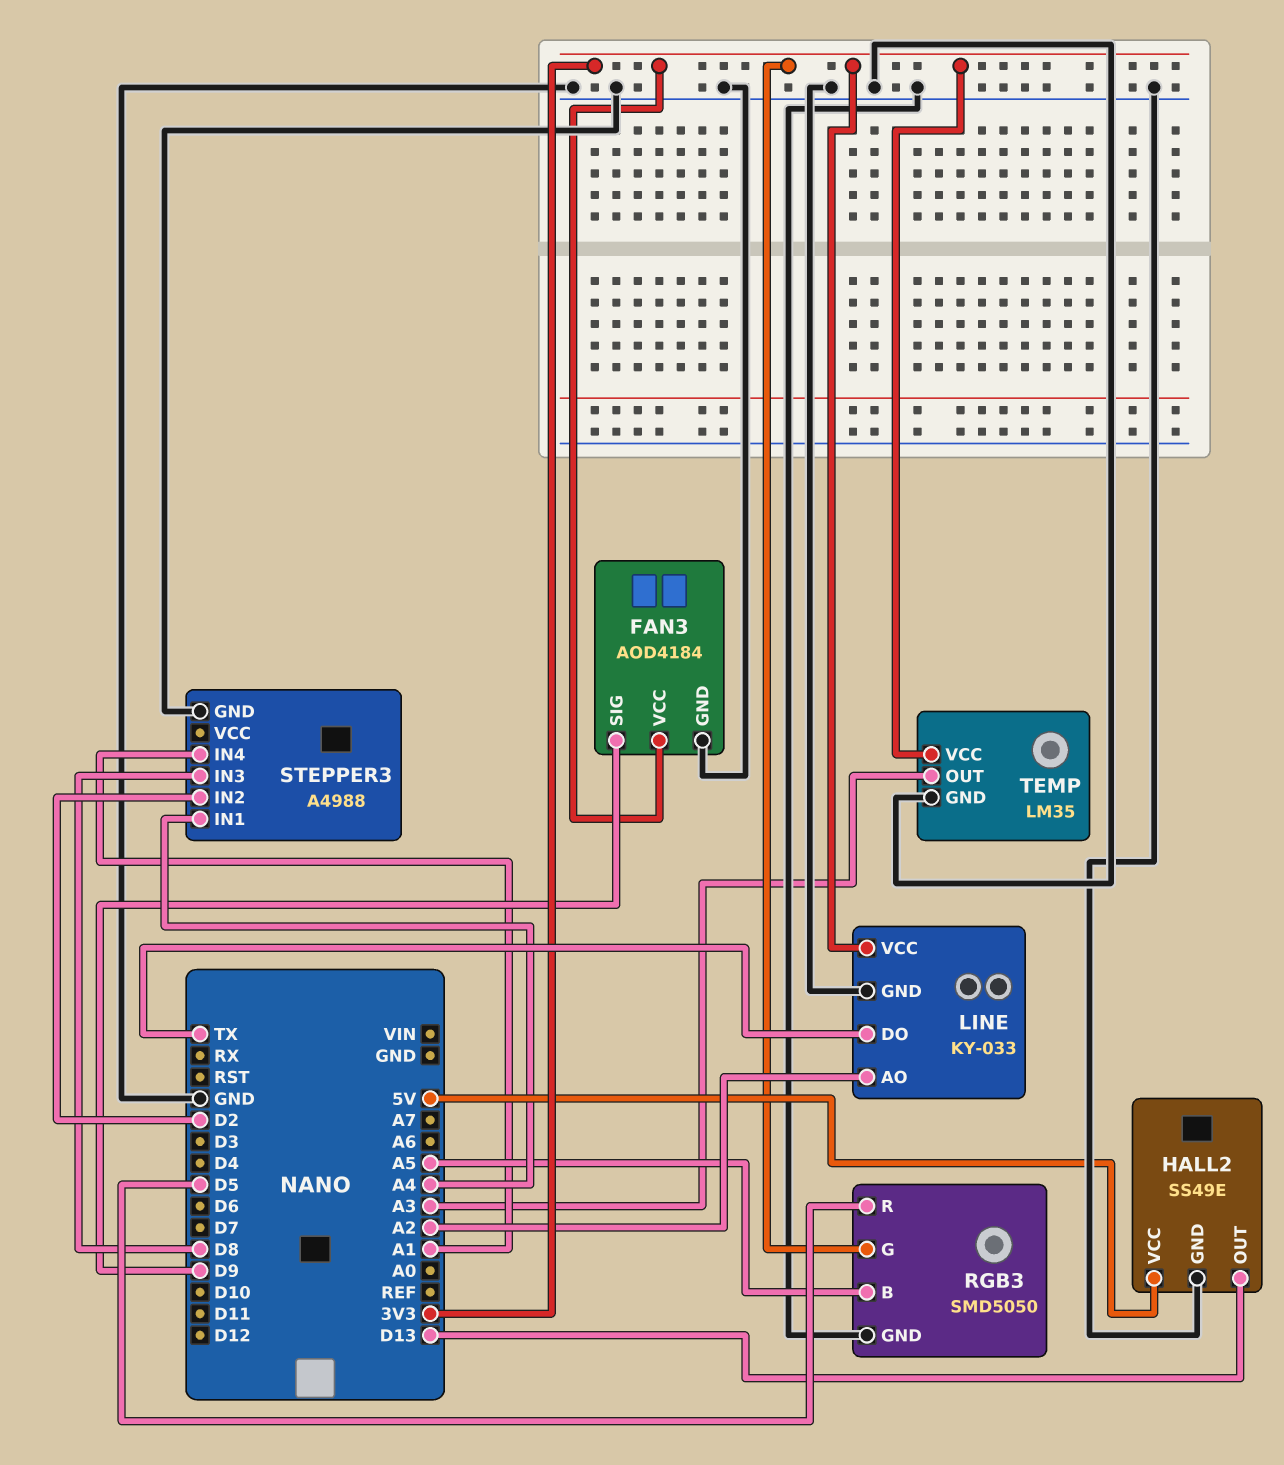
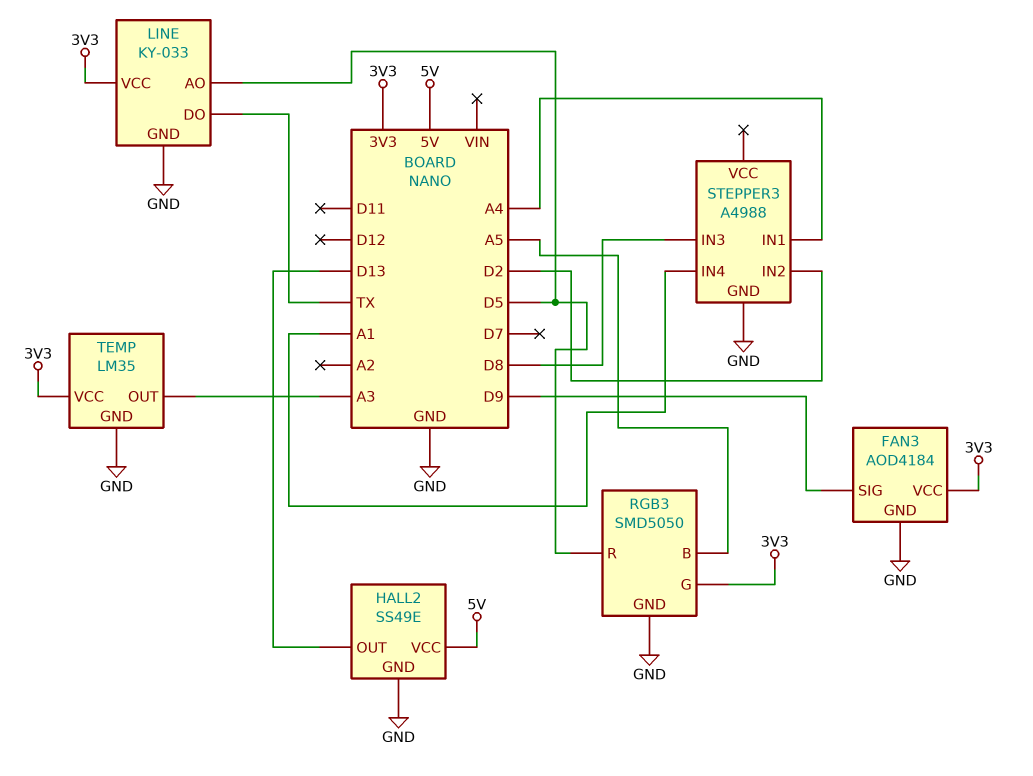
LINE pin AO: A2 -> D5

